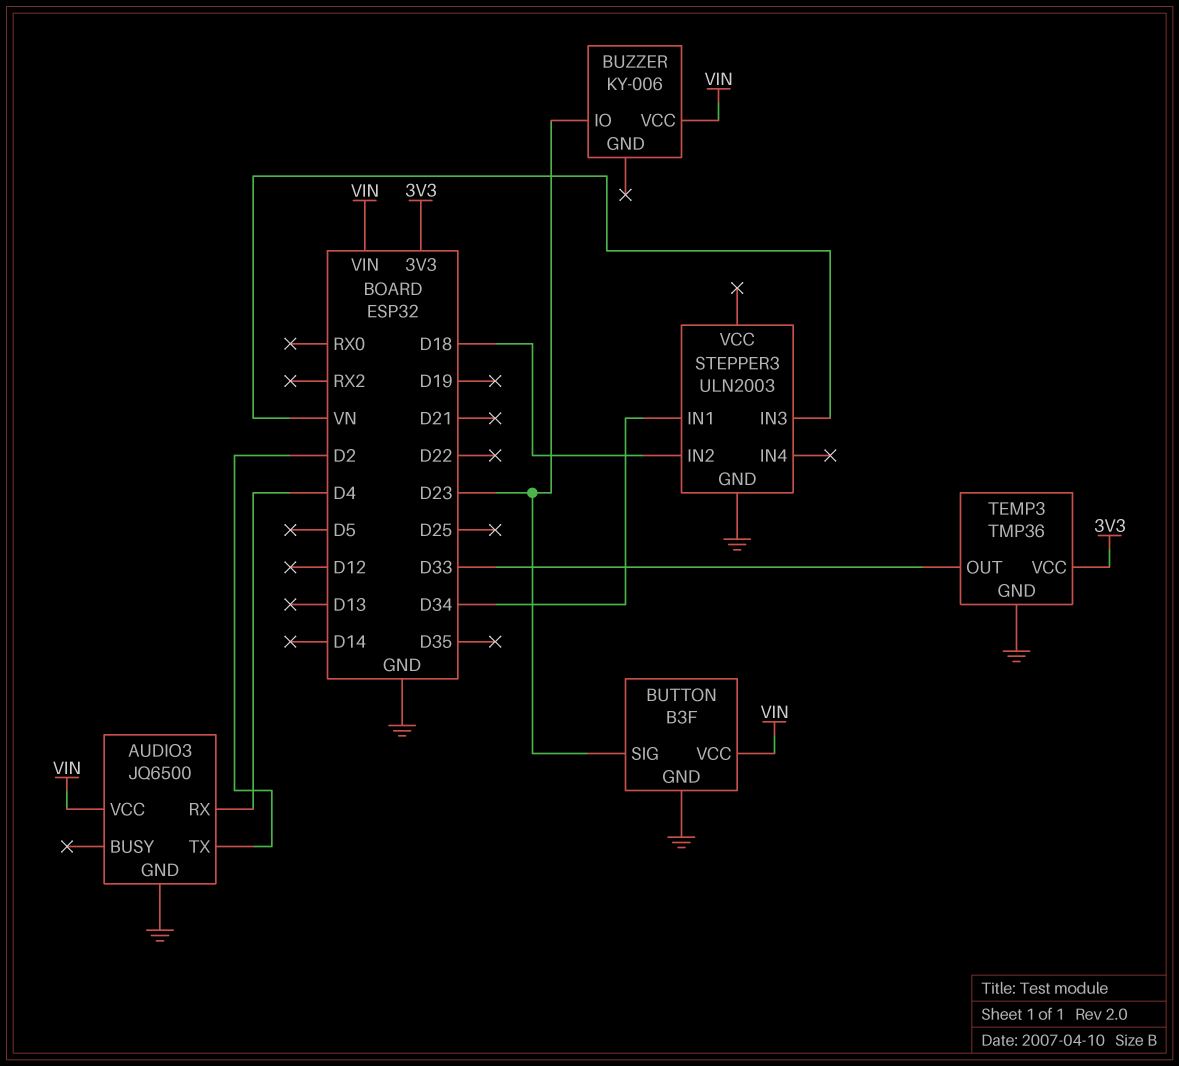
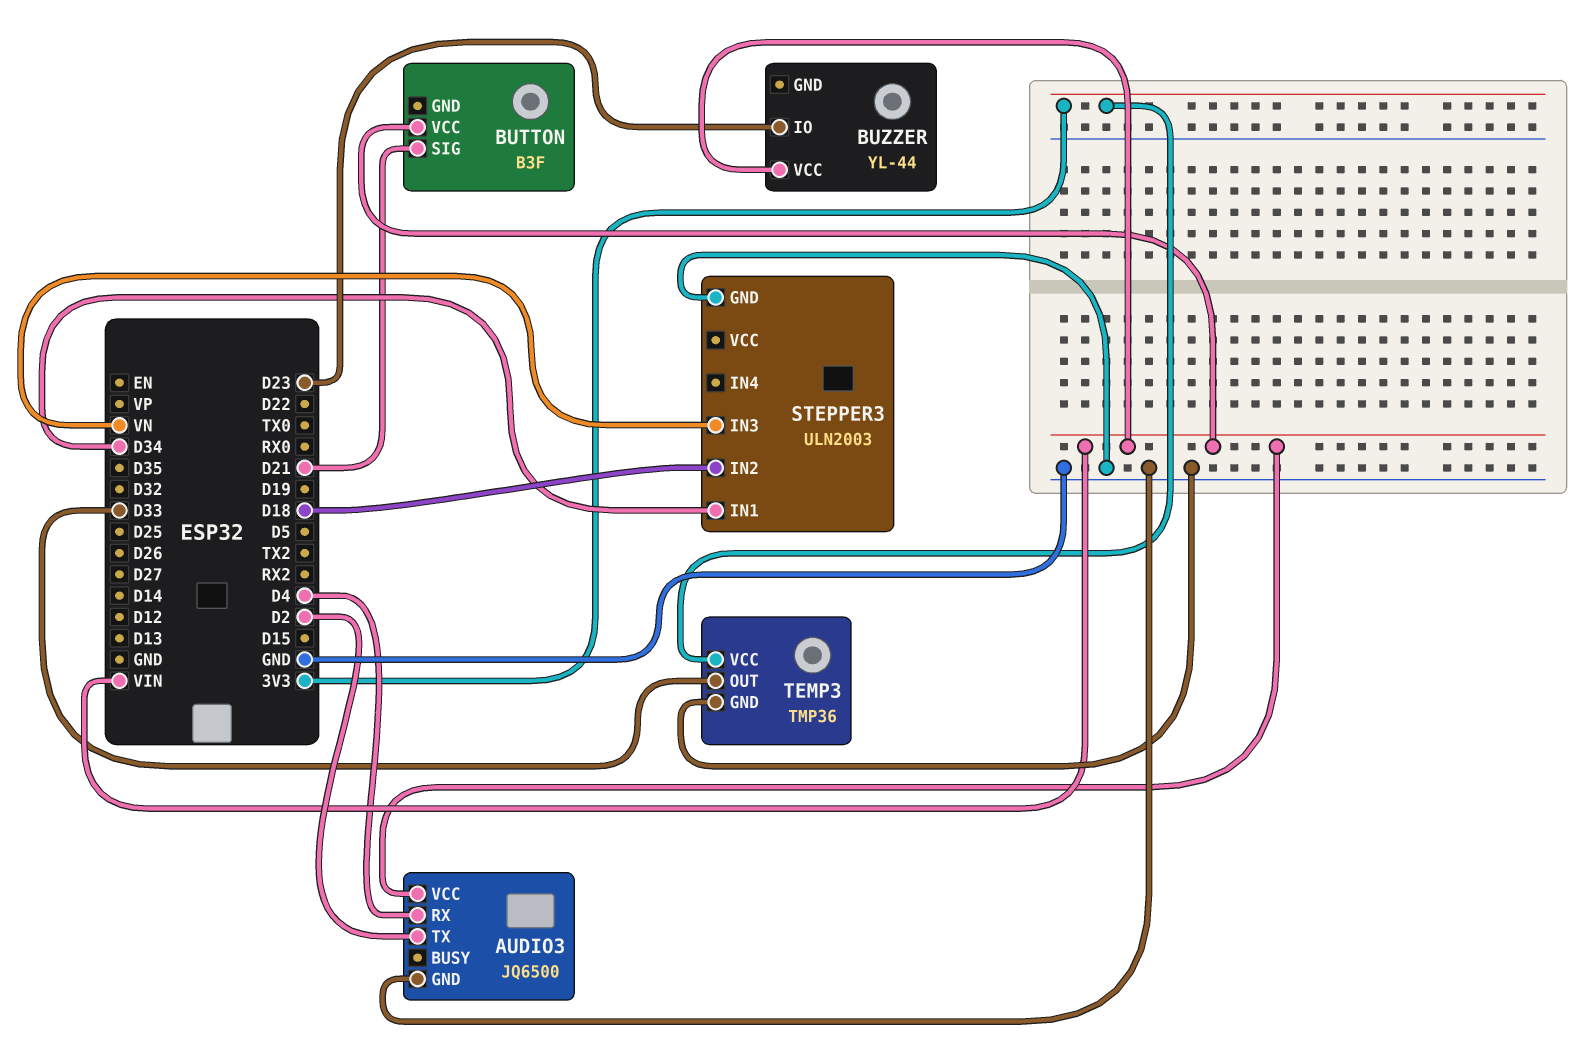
BUTTON pin GND: GND -> none
BUTTON pin SIG: D23 -> D21
BUZZER: KY-006 -> YL-44

